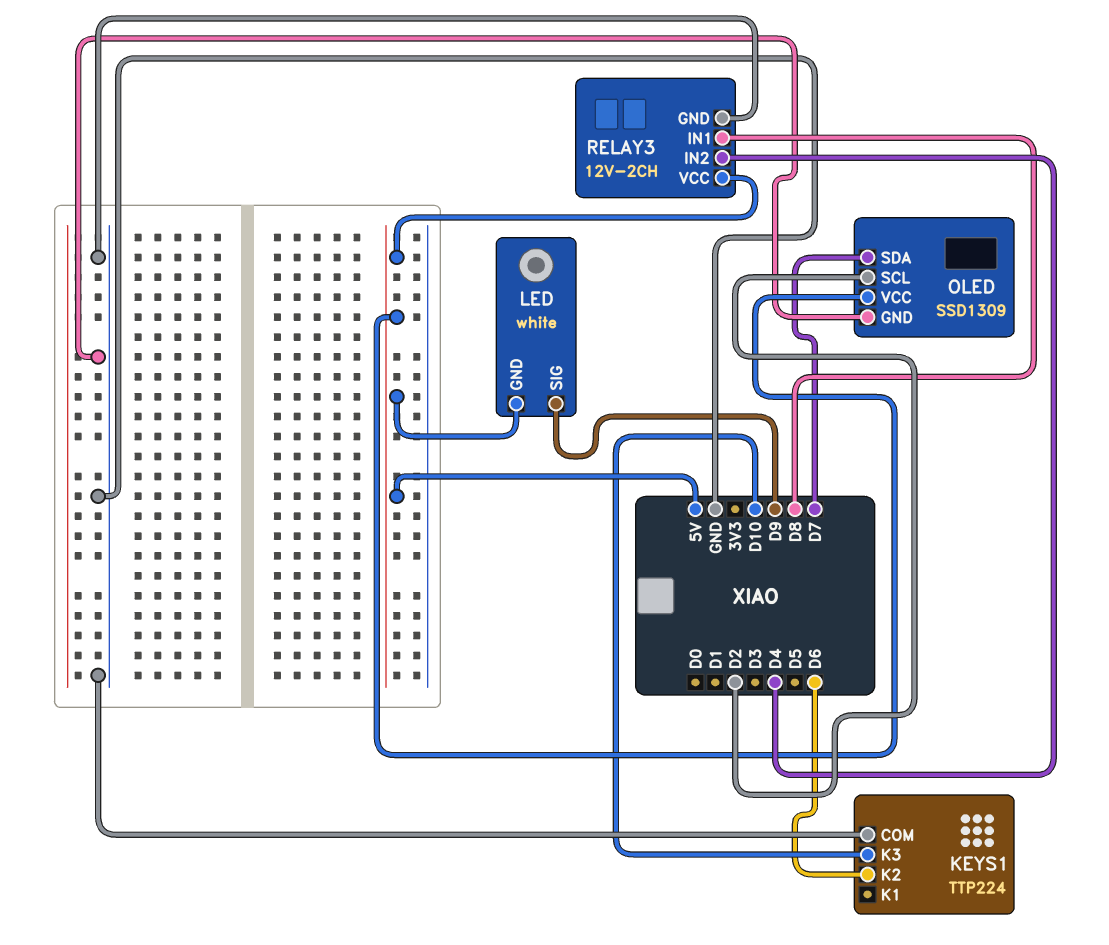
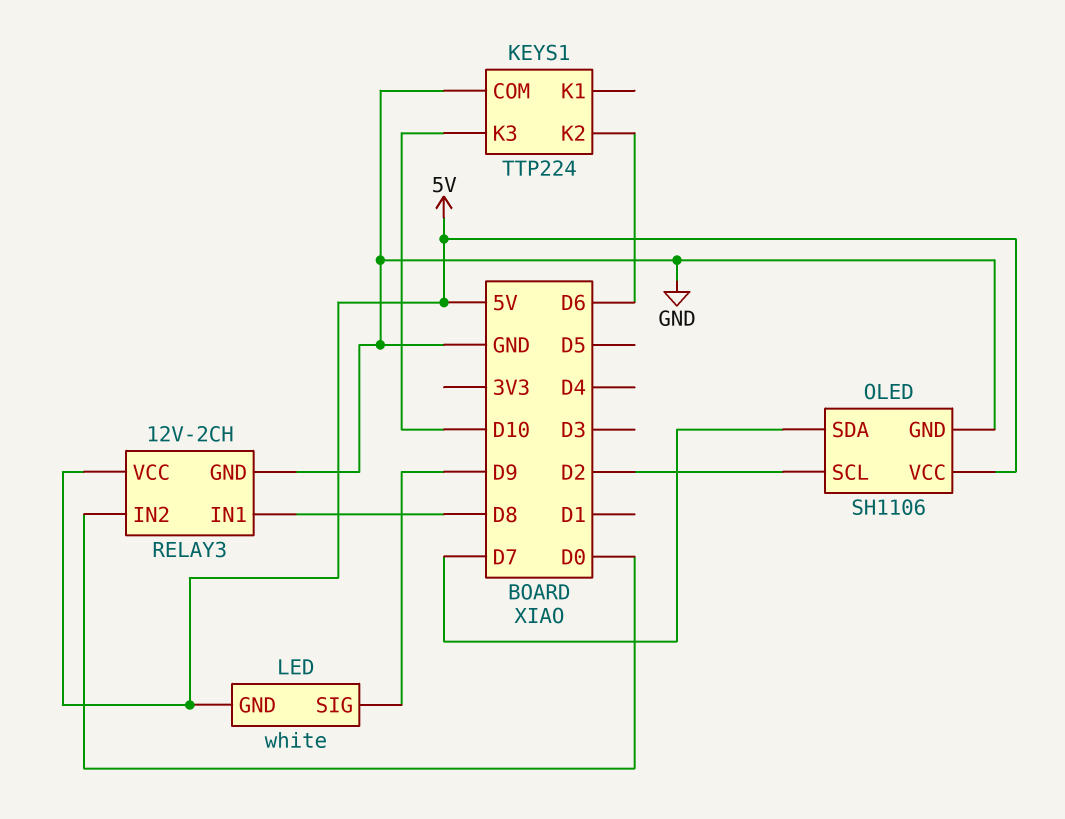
OLED: SSD1309 -> SH1106
RELAY3 pin IN2: D4 -> D0

